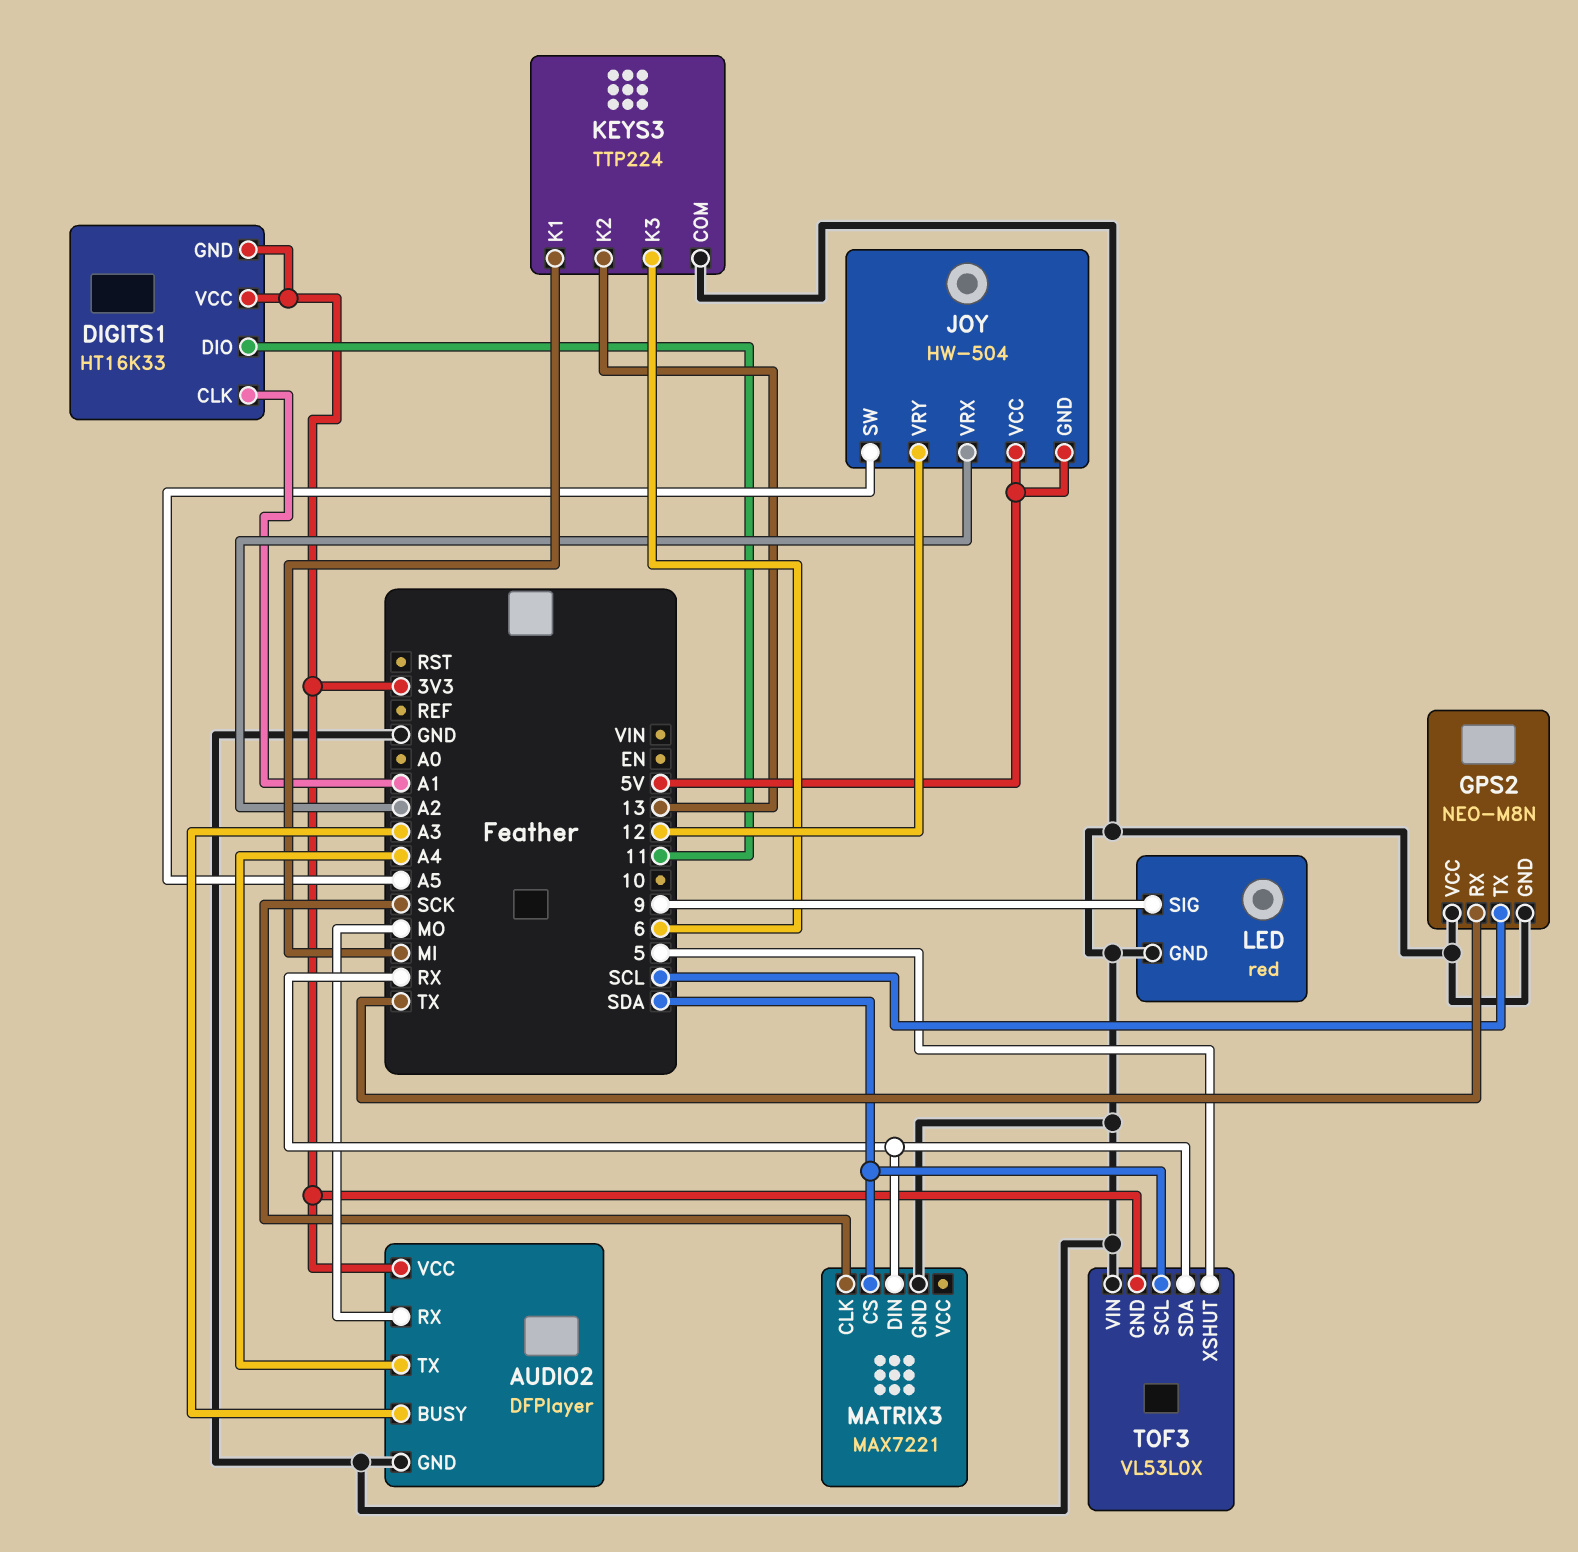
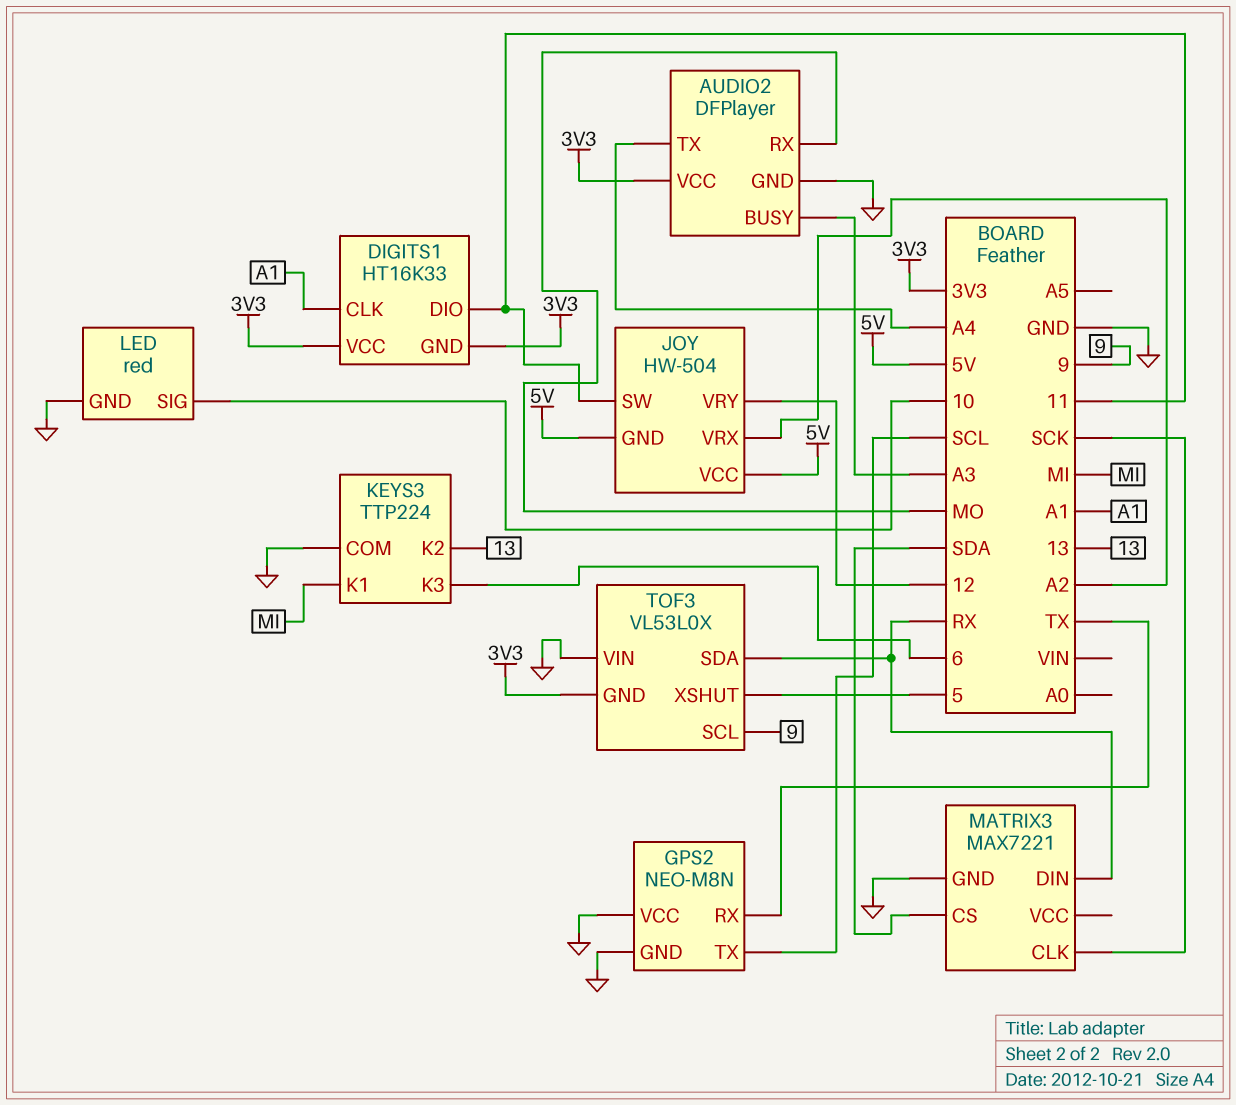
JOY pin SW: A5 -> 11
LED pin SIG: 9 -> 10
TOF3 pin SCL: SDA -> 9

